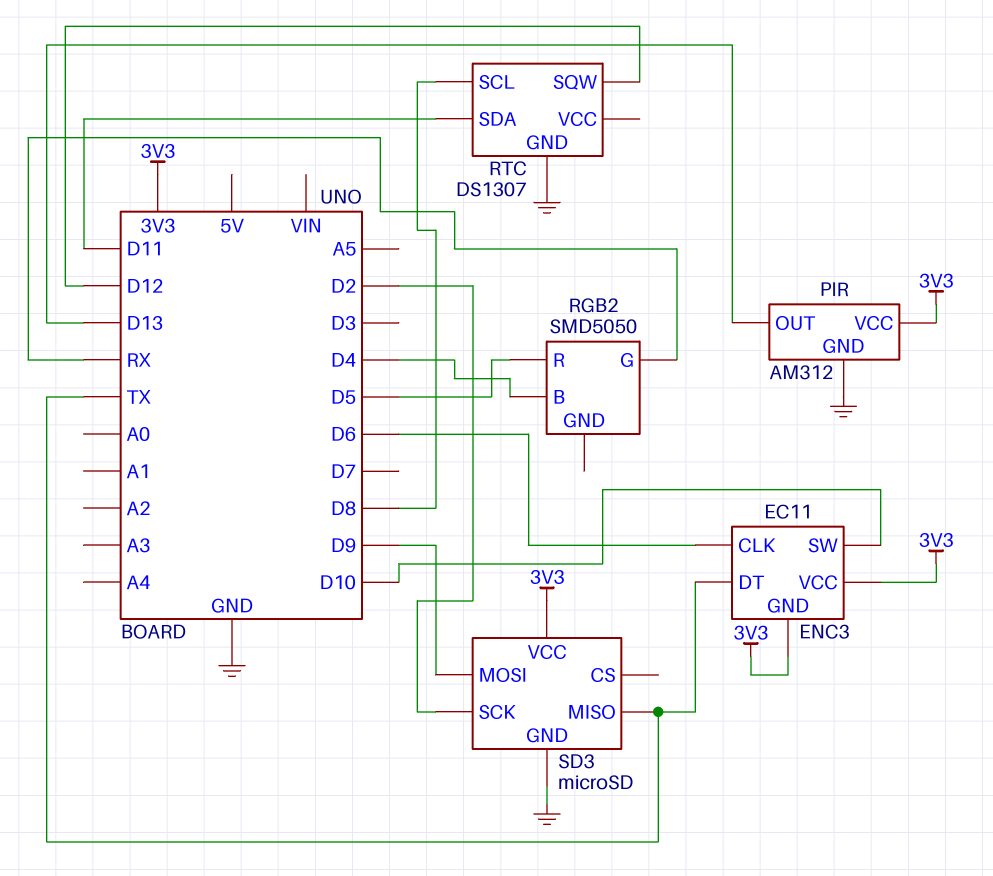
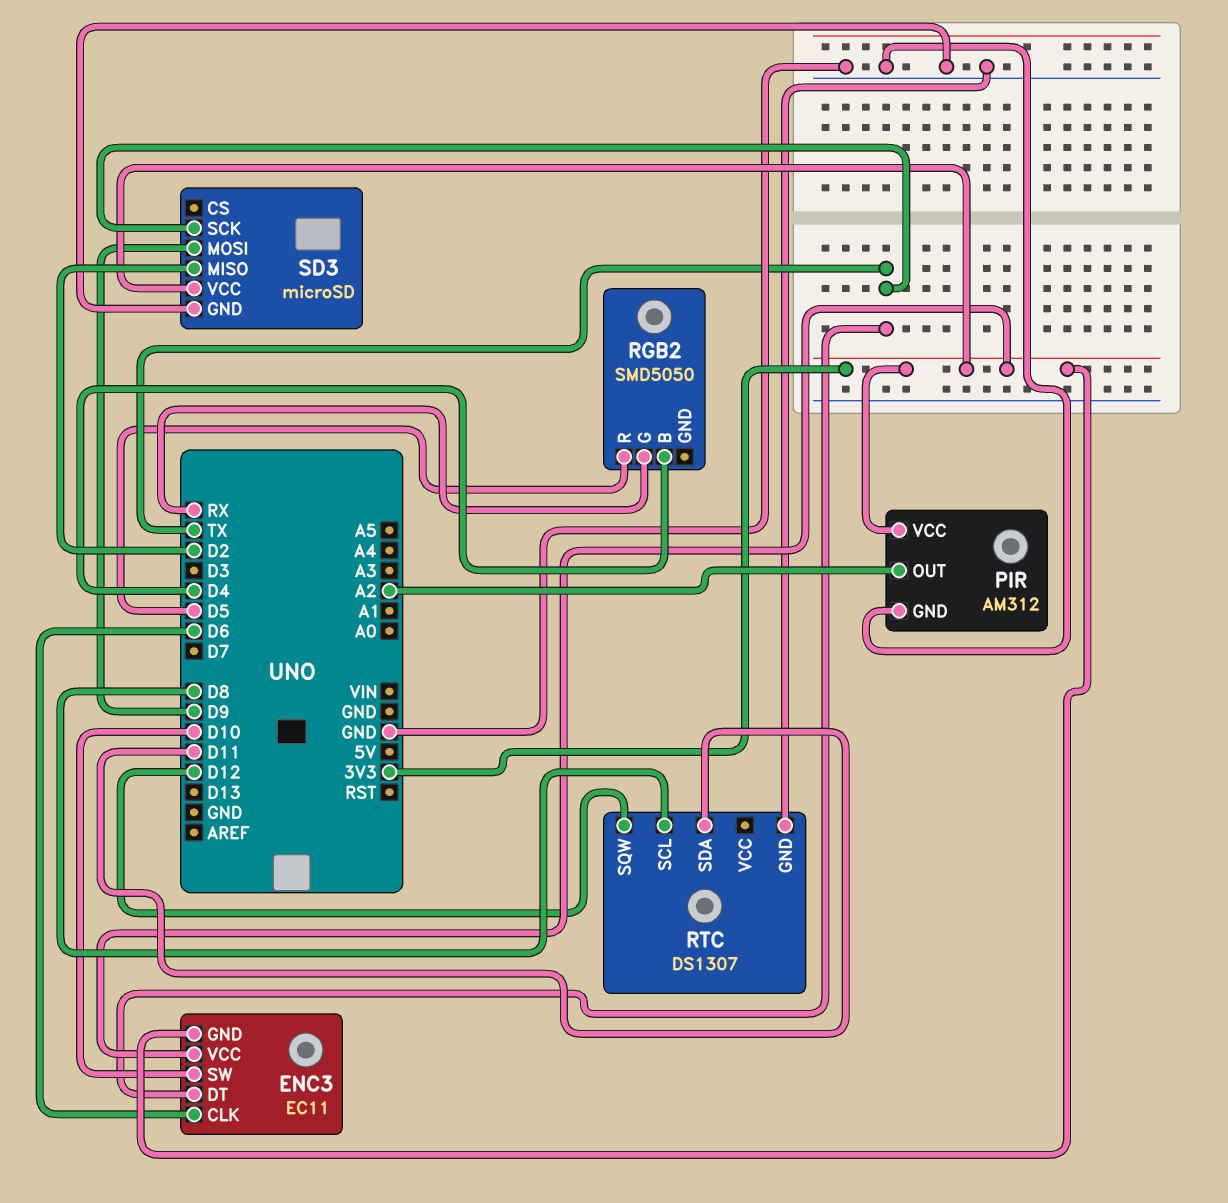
PIR pin OUT: D13 -> A2
SD3 pin MISO: TX -> D2
SD3 pin SCK: D2 -> TX

